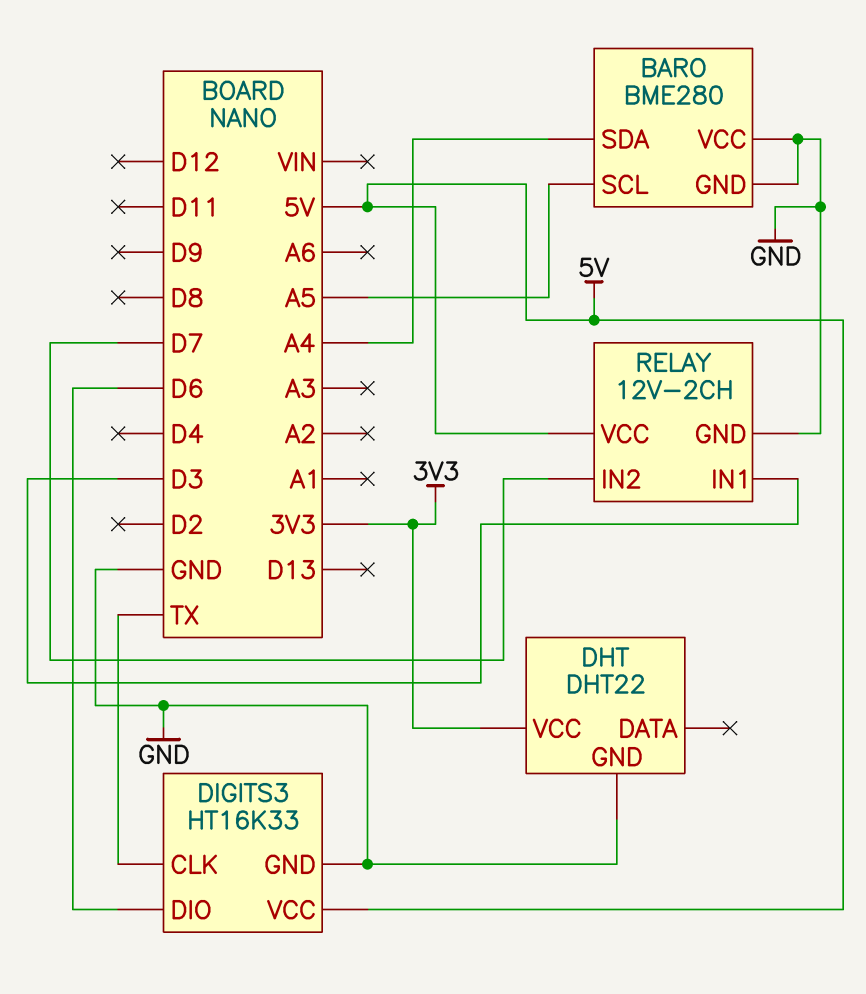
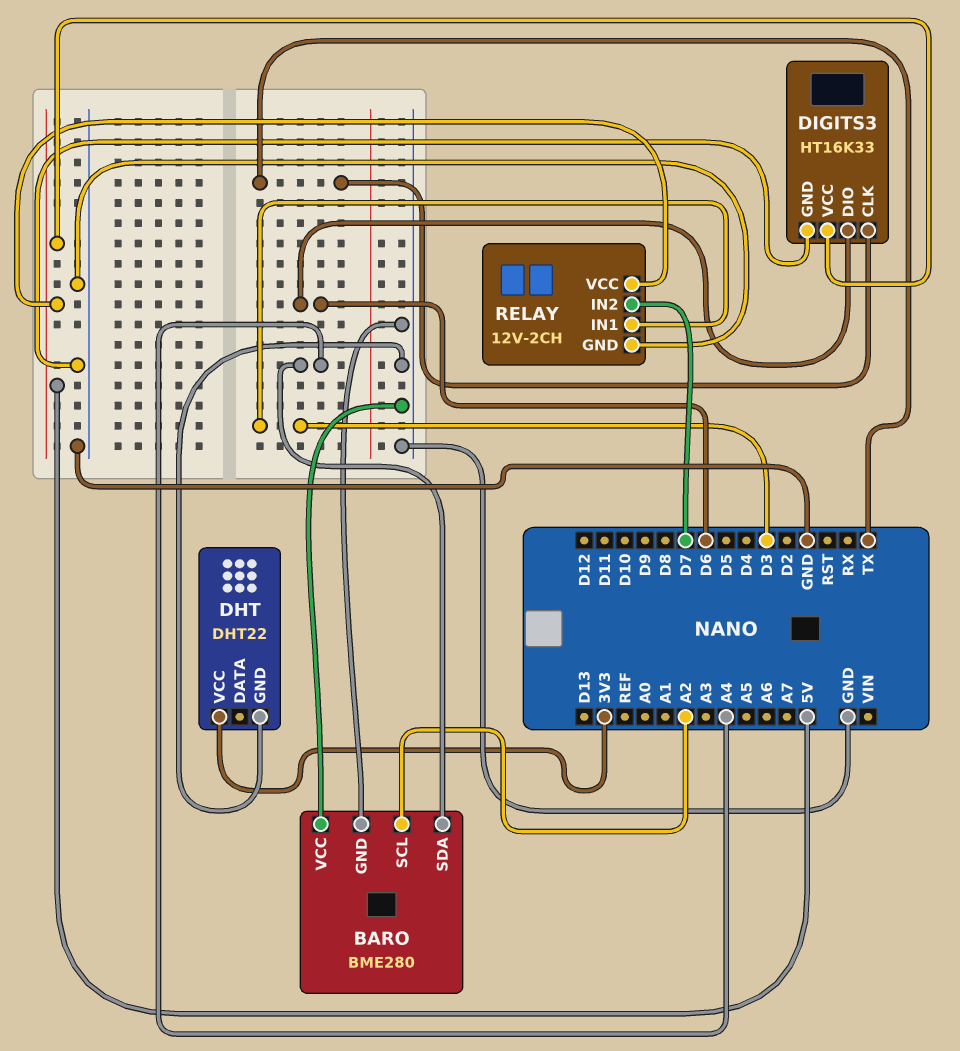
BARO pin SCL: A5 -> A2

